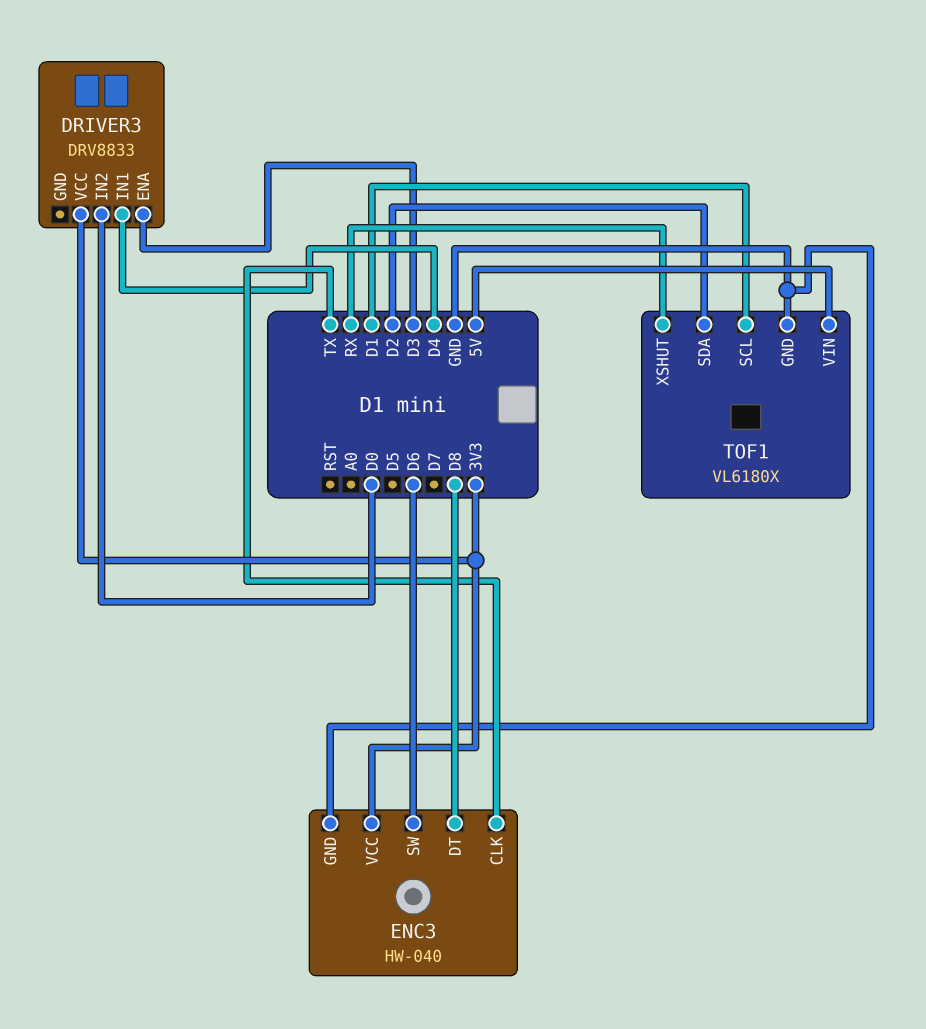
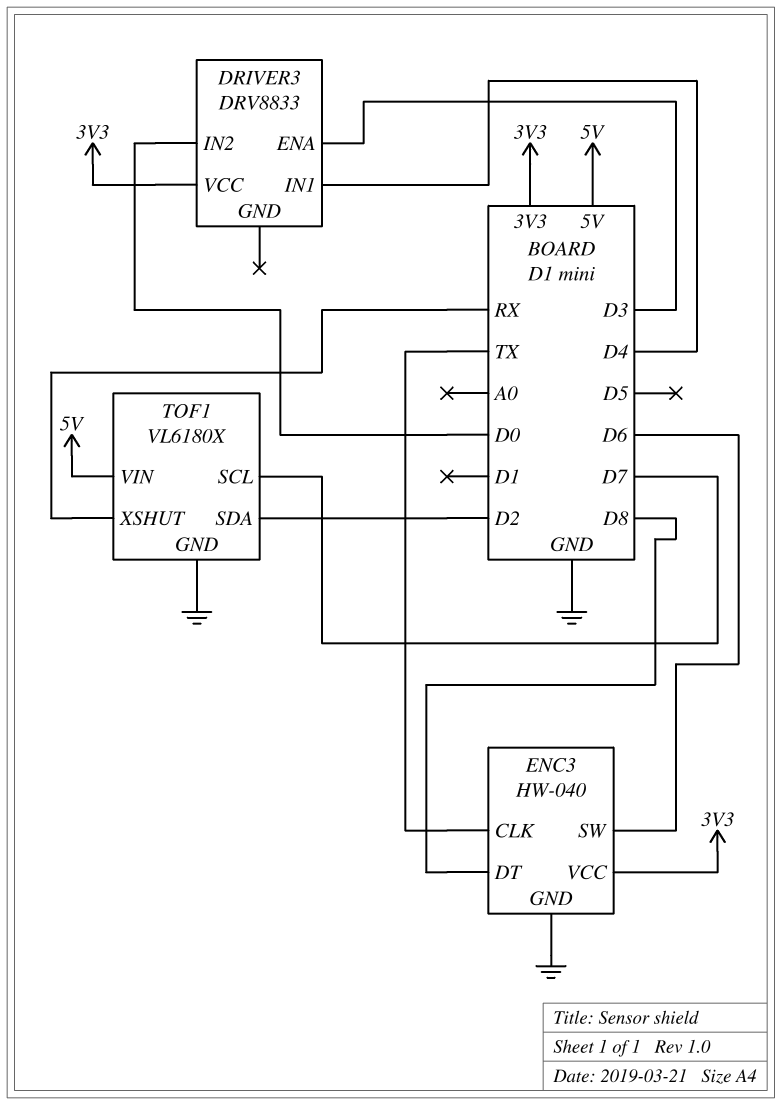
TOF1 pin SCL: D1 -> D7

